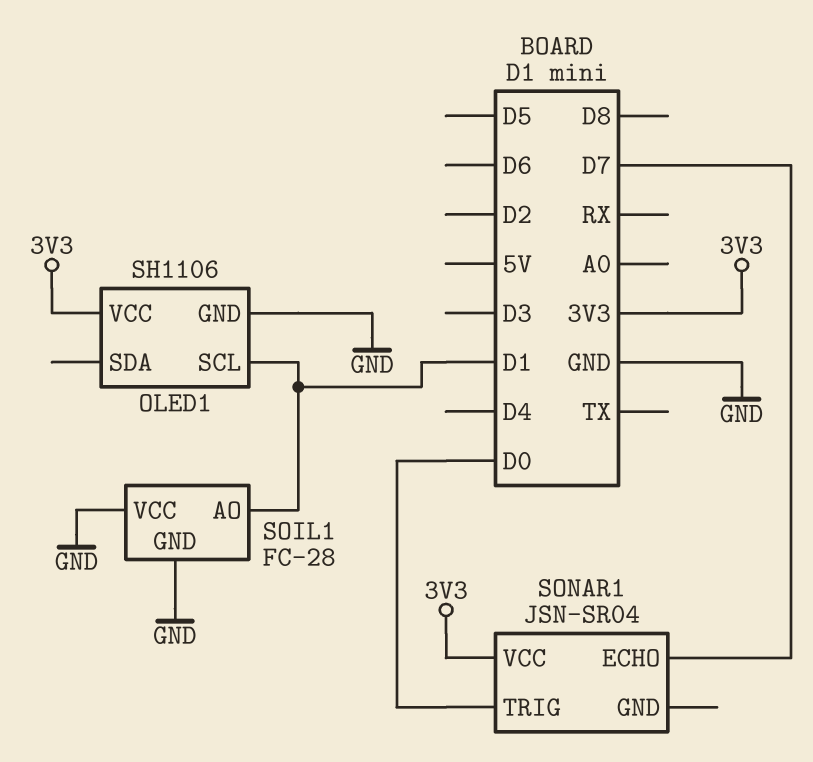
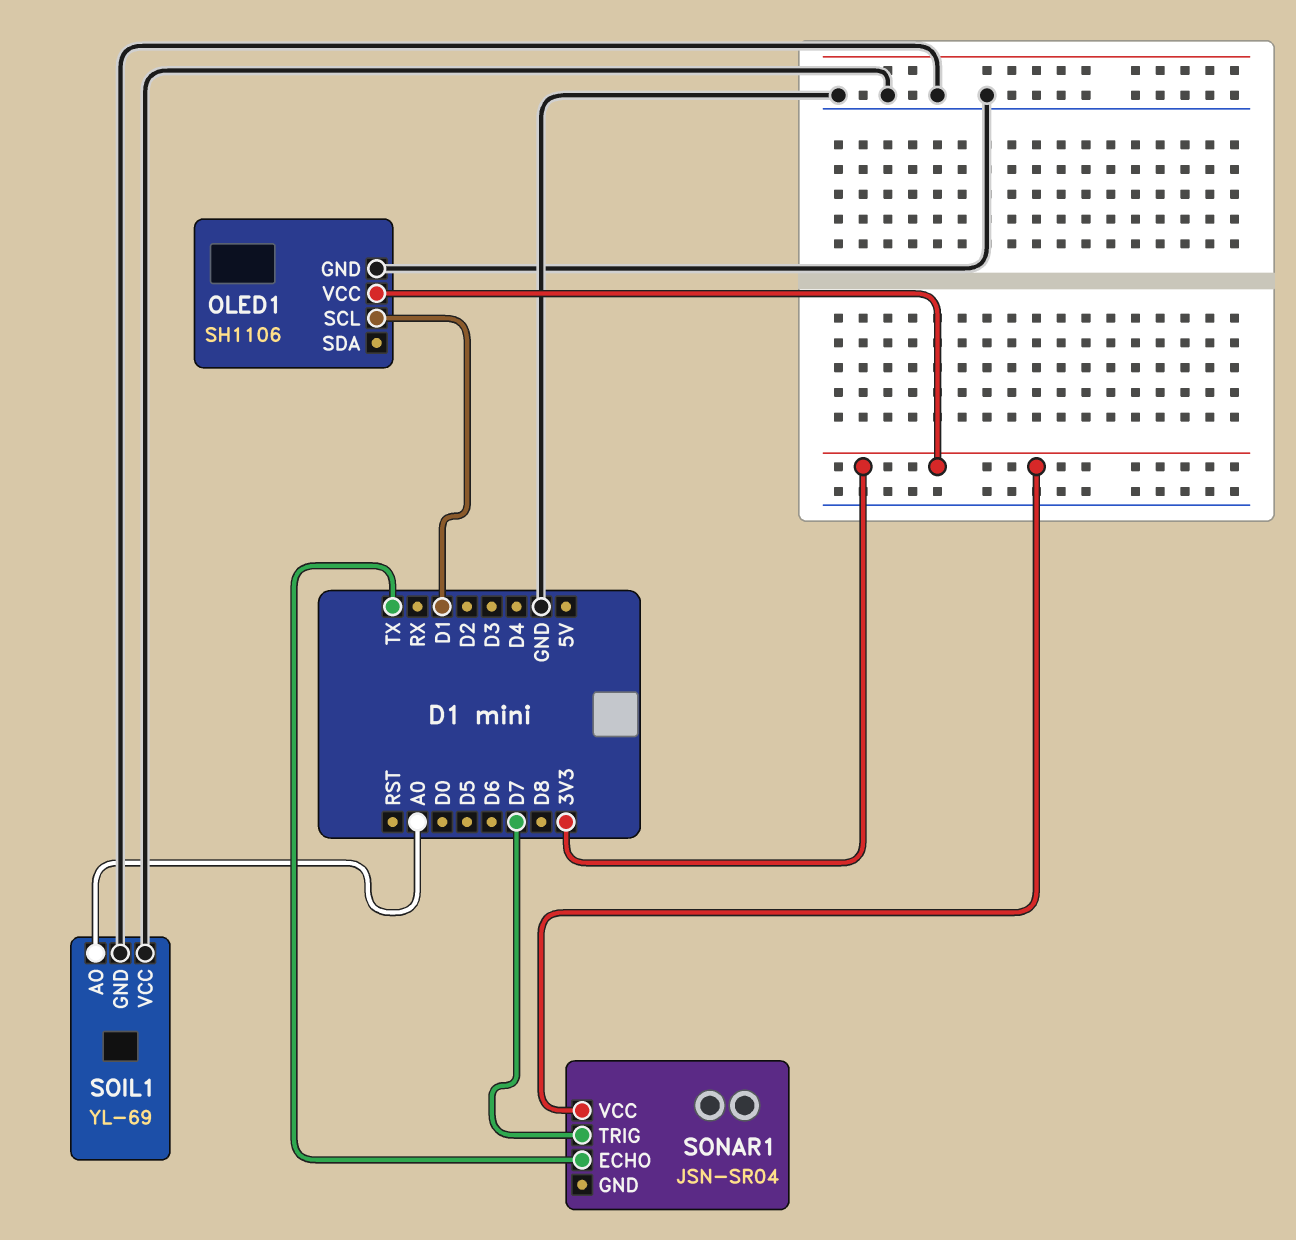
SOIL1: FC-28 -> YL-69
SOIL1 pin AO: D1 -> A0
SONAR1 pin ECHO: D7 -> TX
SONAR1 pin TRIG: D0 -> D7

